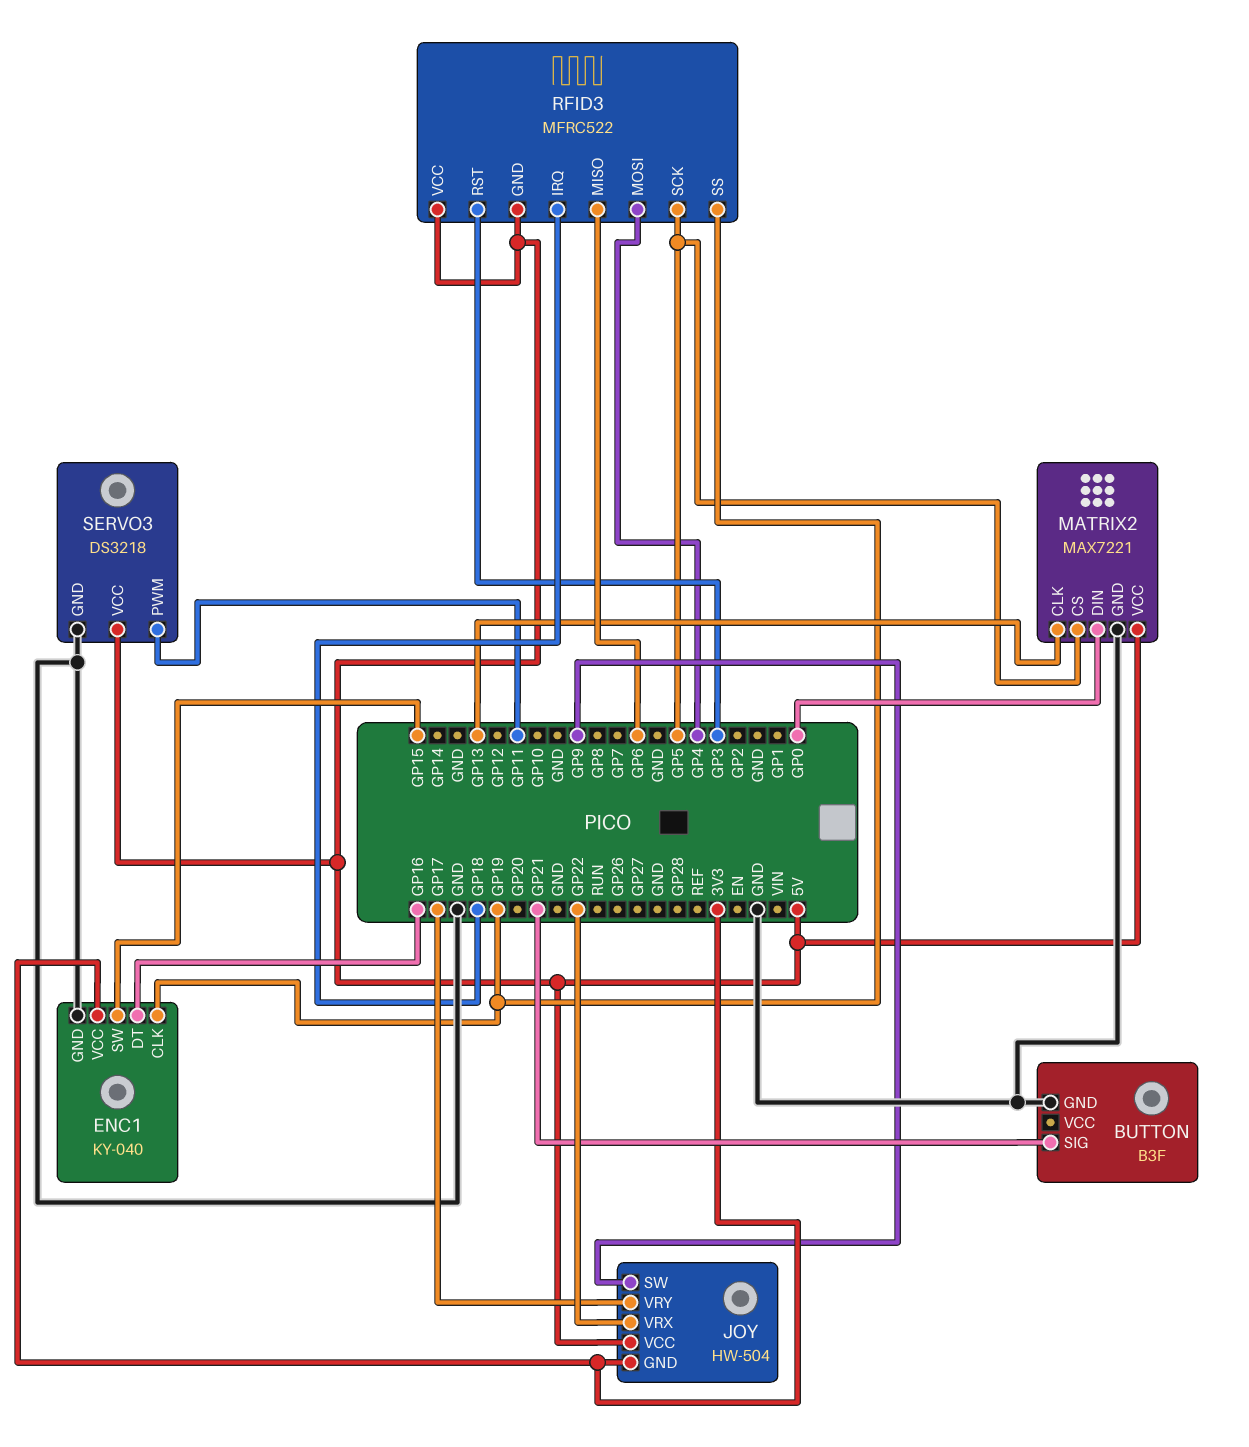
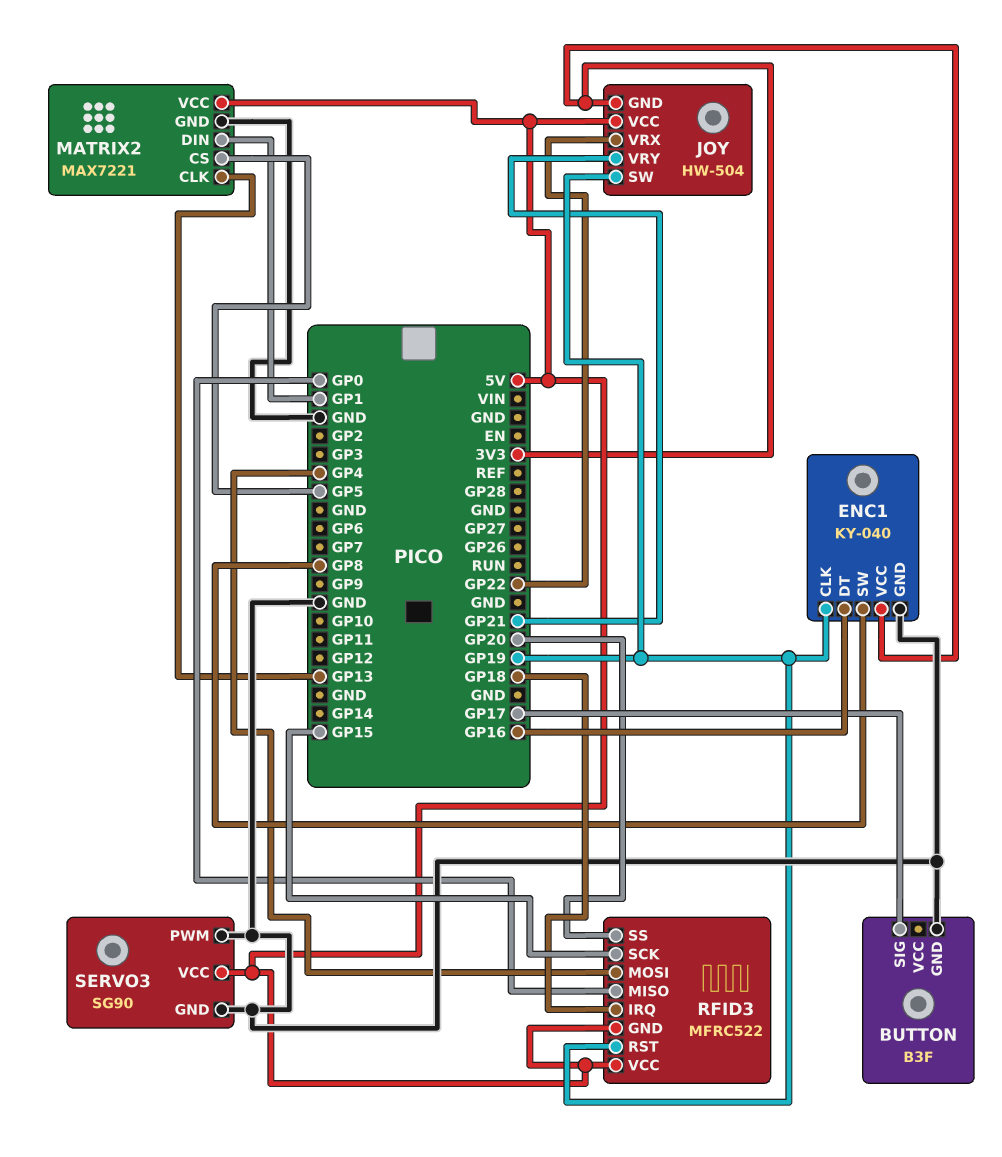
BUTTON pin SIG: GP21 -> GP17
ENC1 pin SW: GP15 -> GP8
JOY pin SW: GP9 -> GP19
JOY pin VRY: GP17 -> GP21
MATRIX2 pin DIN: GP0 -> GP1
RFID3 pin MISO: GP6 -> GP0
RFID3 pin RST: GP3 -> GP19
RFID3 pin SCK: GP5 -> GP15
RFID3 pin SS: GP19 -> GP20
SERVO3: DS3218 -> SG90
SERVO3 pin PWM: GP11 -> GND

